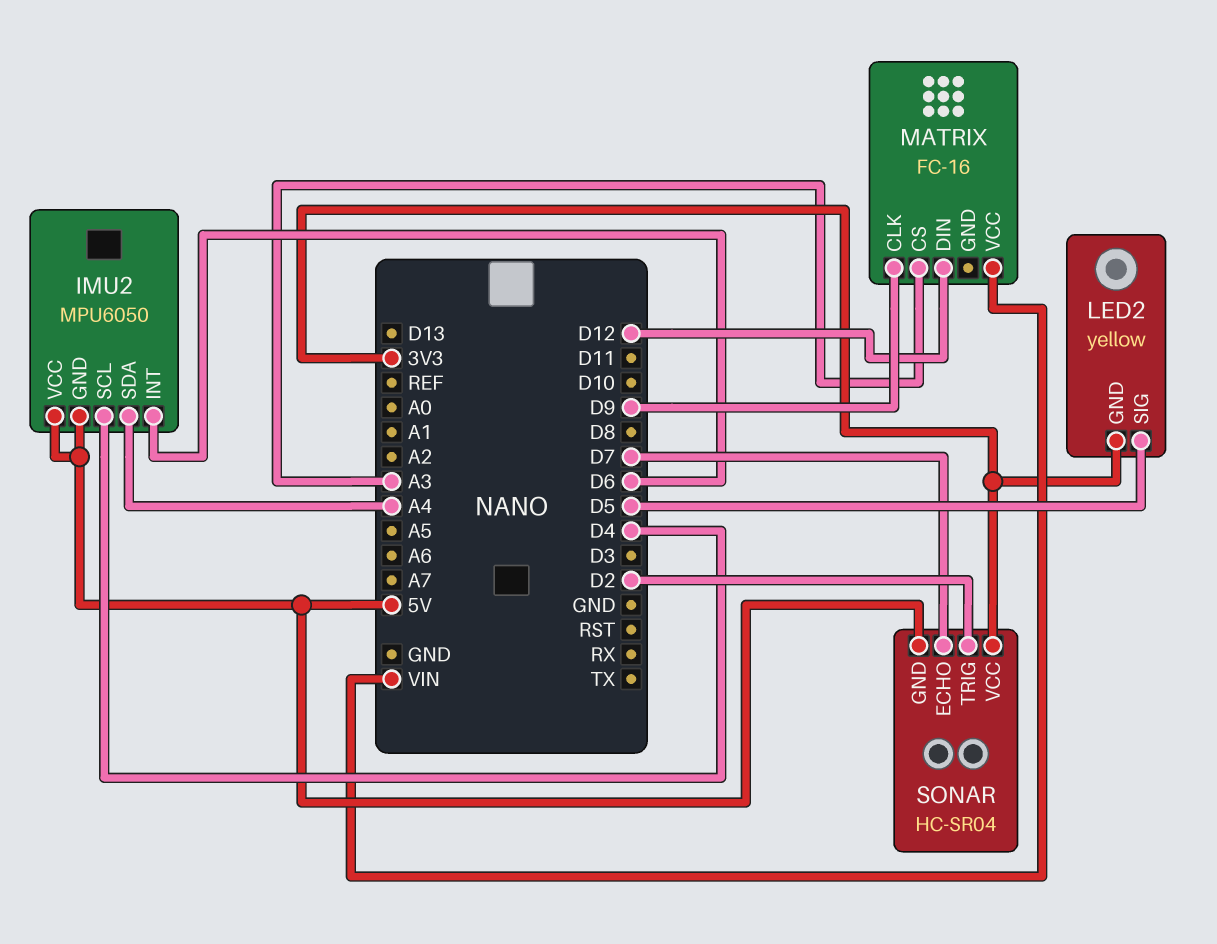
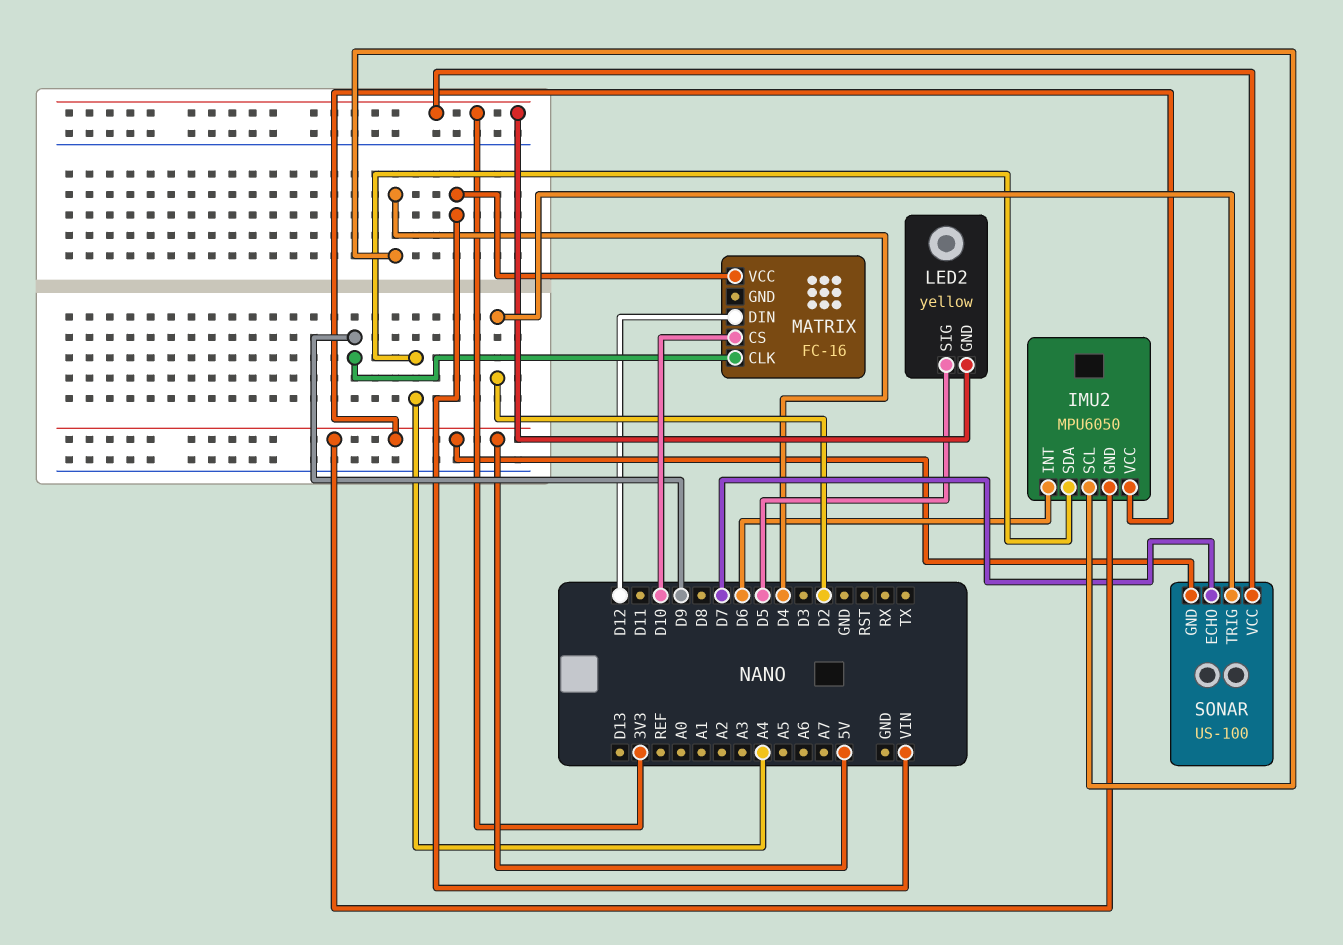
MATRIX pin CS: A3 -> D10
SONAR: HC-SR04 -> US-100

